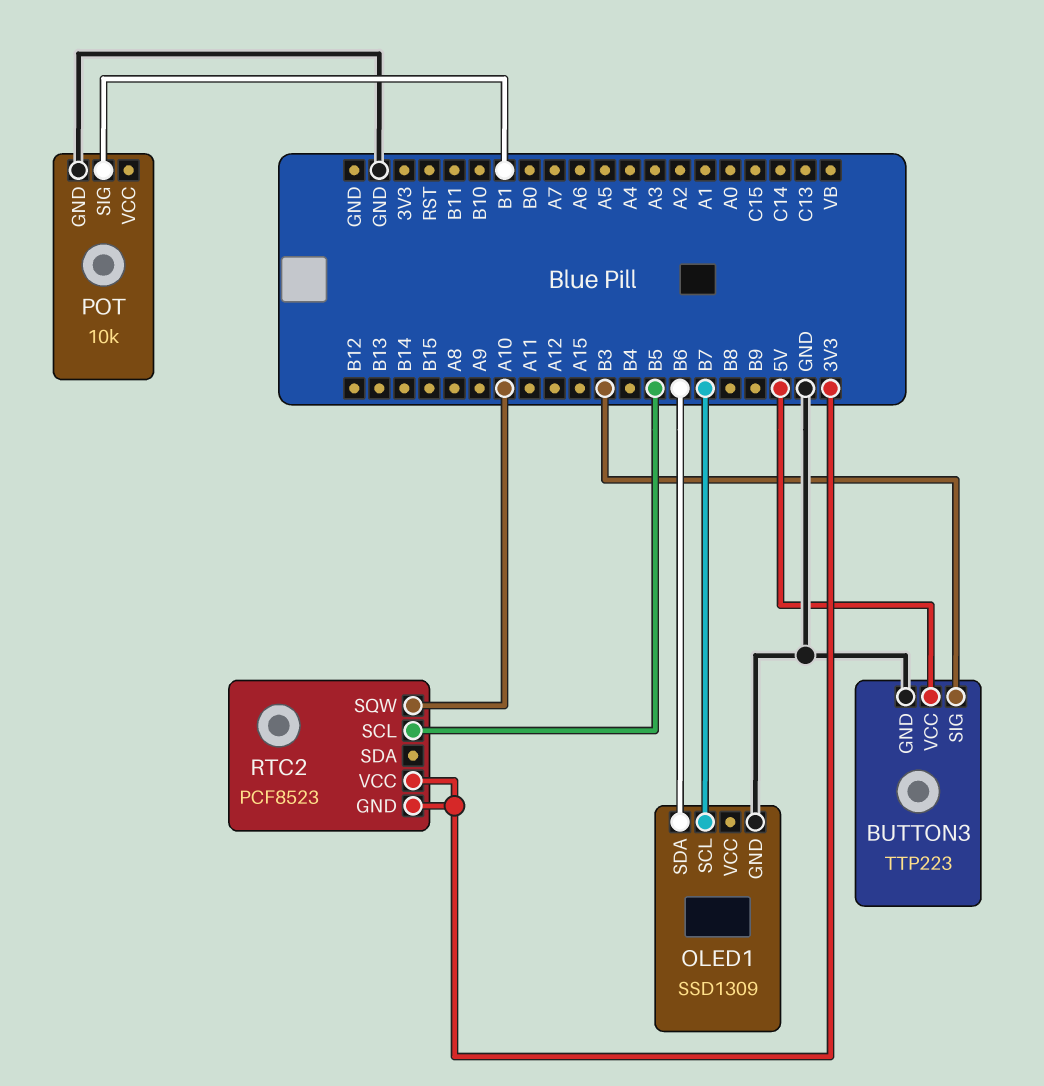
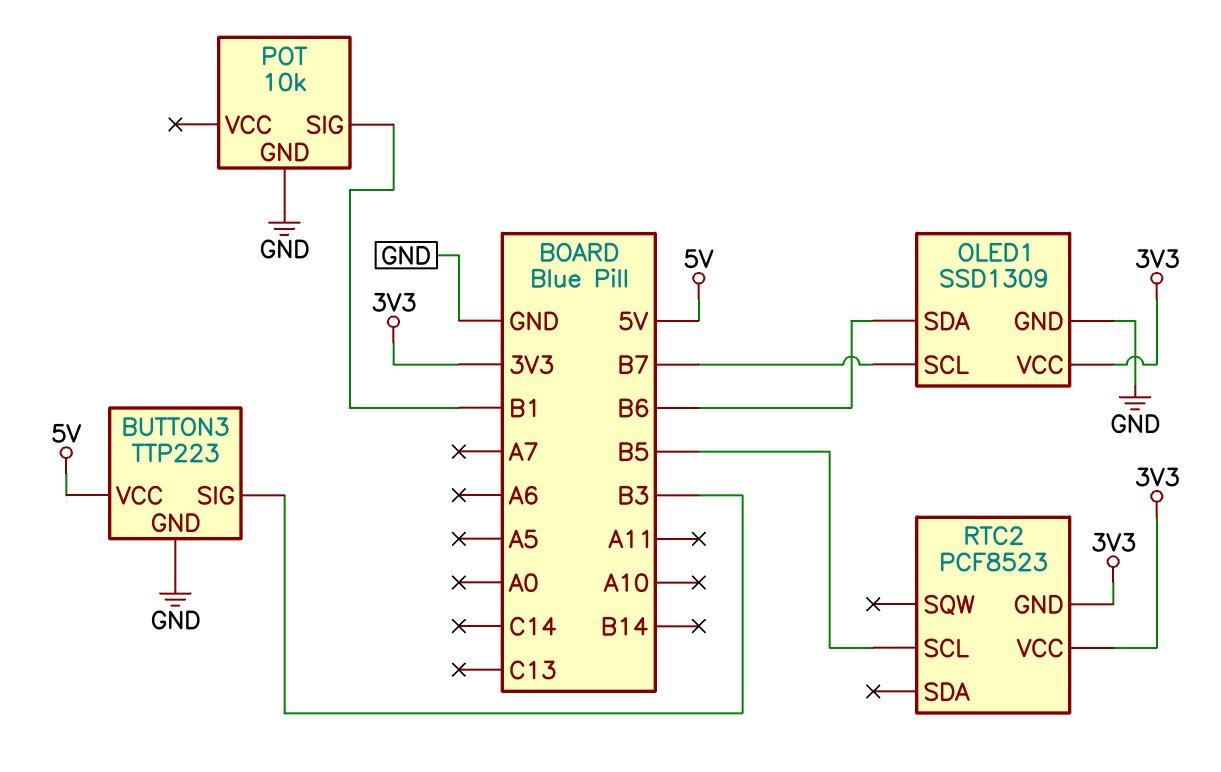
OLED1 pin VCC: none -> 3V3
RTC2 pin SQW: A10 -> none

